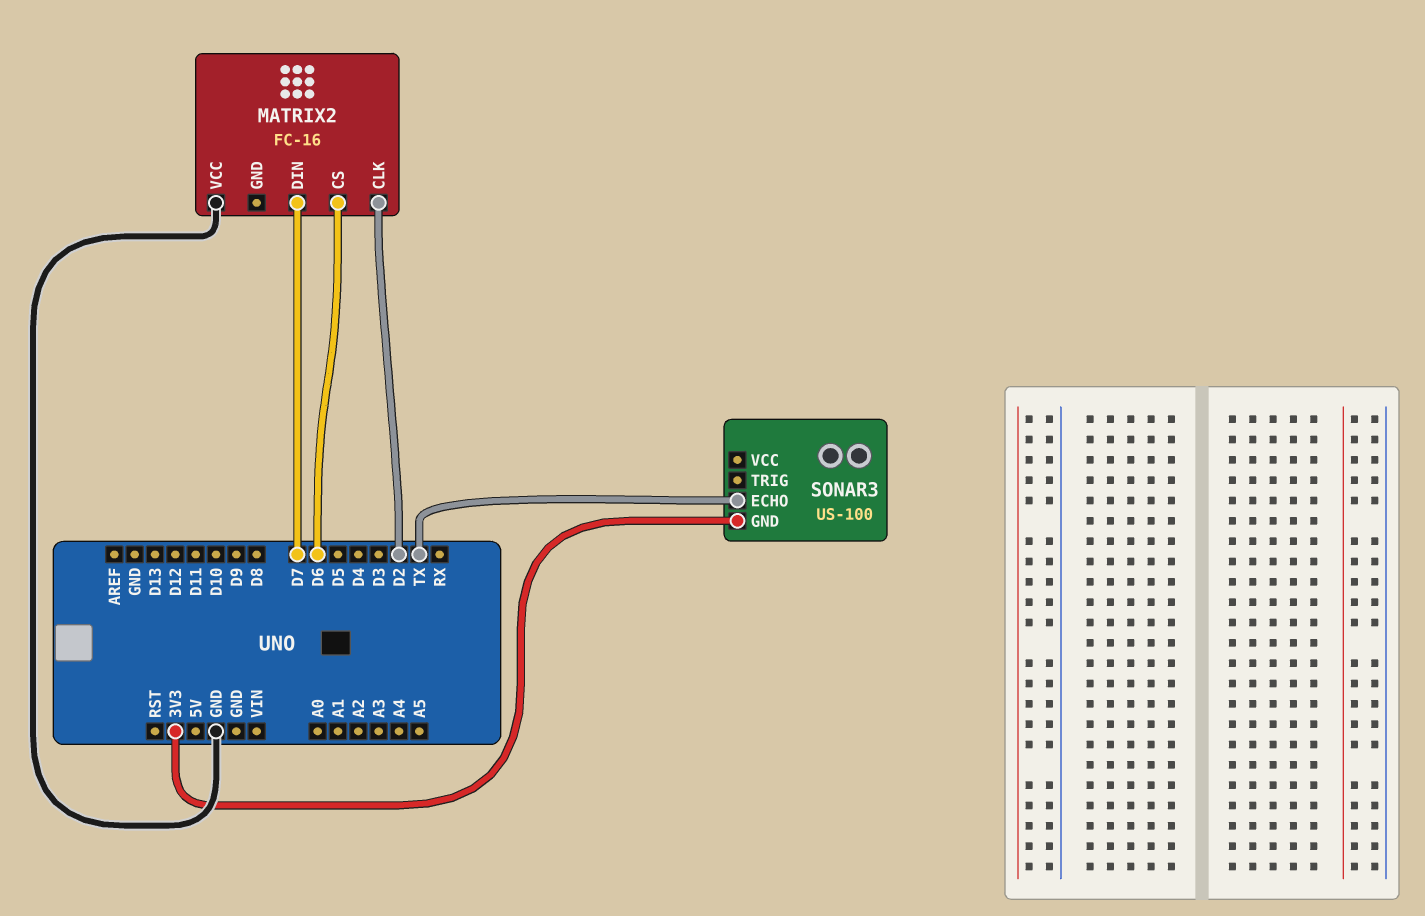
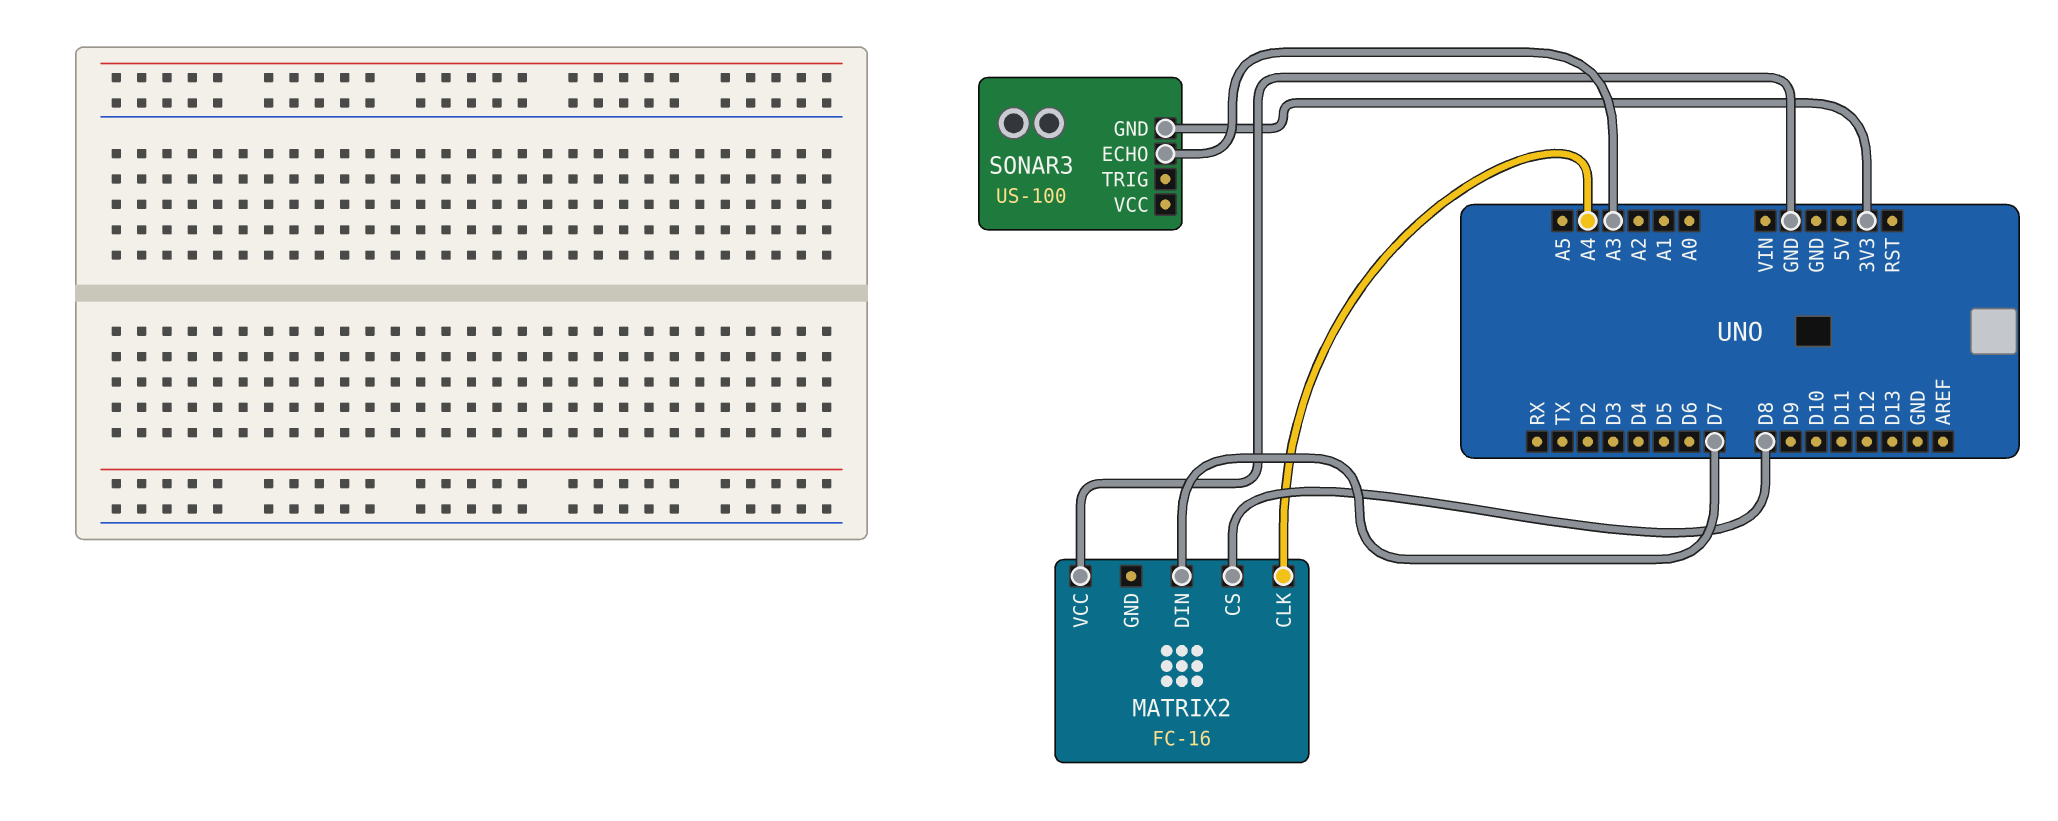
MATRIX2 pin CLK: D2 -> A4
MATRIX2 pin CS: D6 -> D8
SONAR3 pin ECHO: TX -> A3

